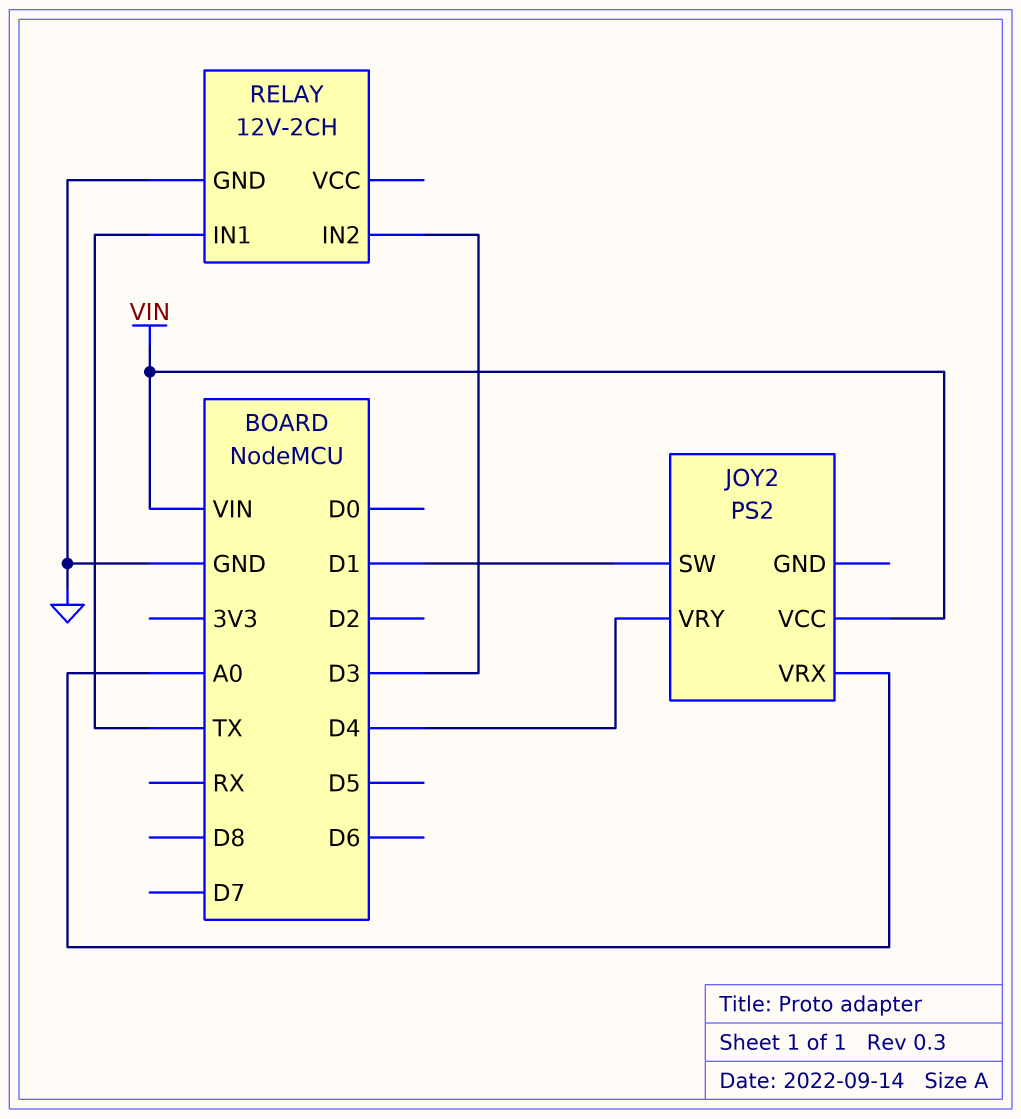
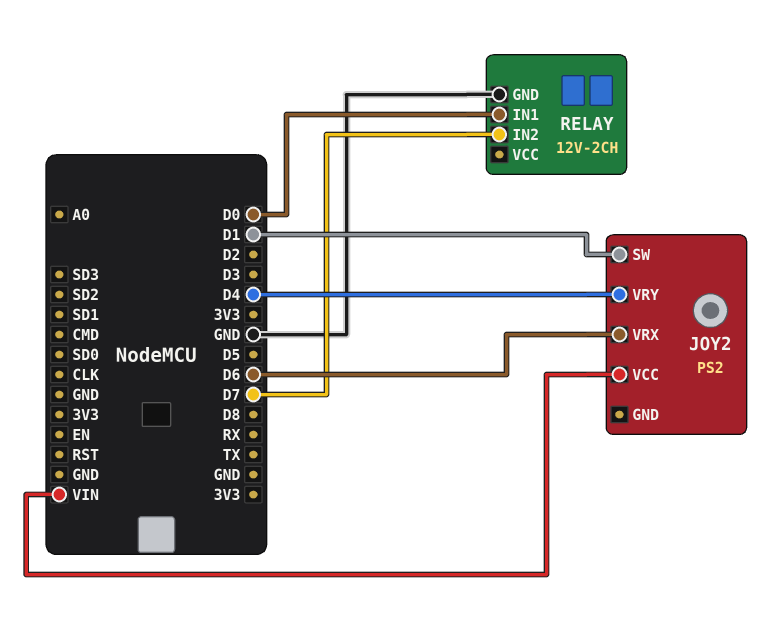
JOY2 pin VRX: A0 -> D6
RELAY pin IN1: TX -> D0
RELAY pin IN2: D3 -> D7

